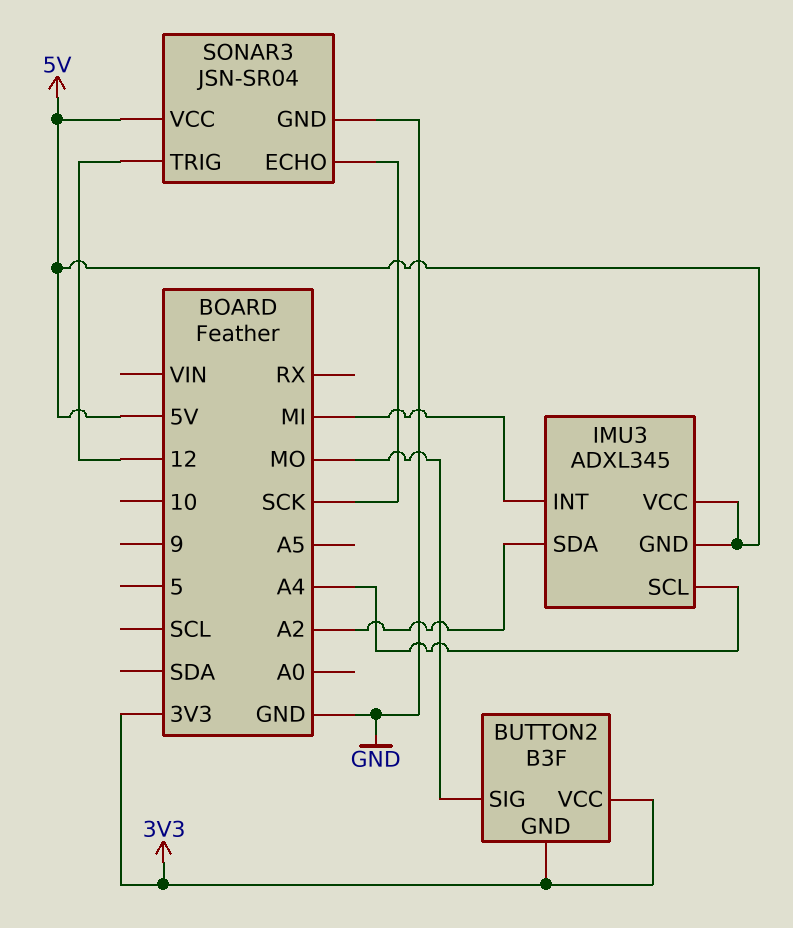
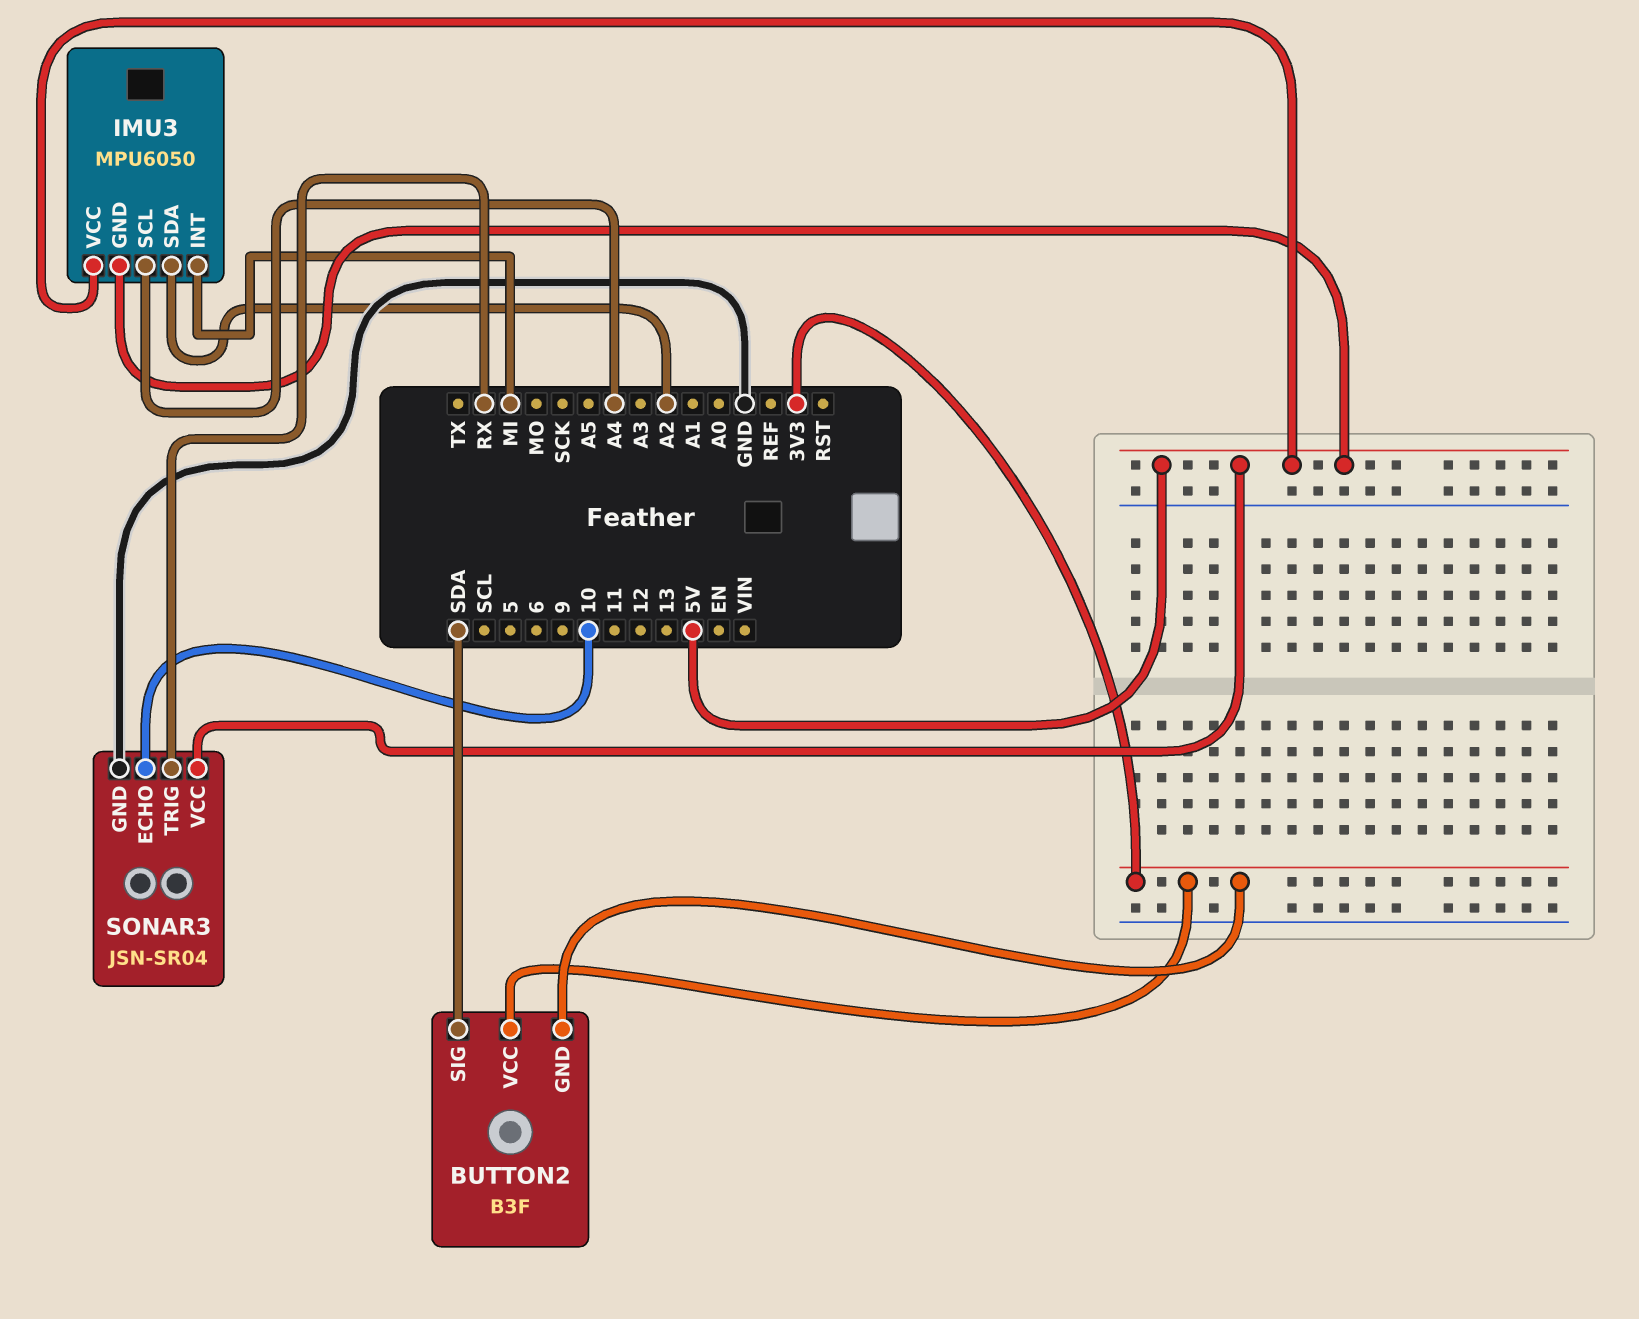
BUTTON2 pin SIG: MO -> SDA
IMU3: ADXL345 -> MPU6050
SONAR3 pin ECHO: SCK -> 10
SONAR3 pin TRIG: 12 -> RX

